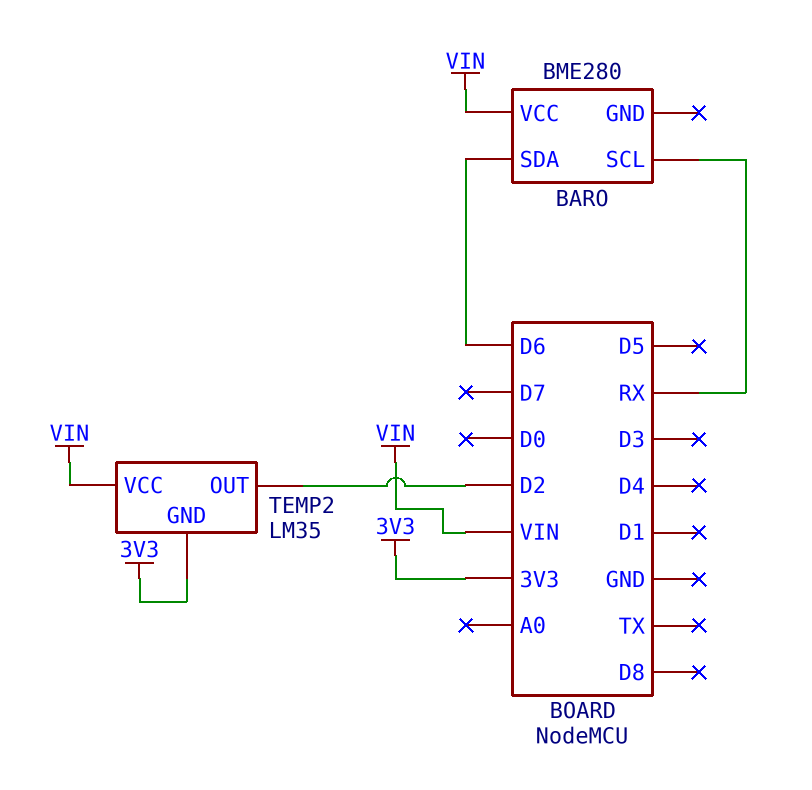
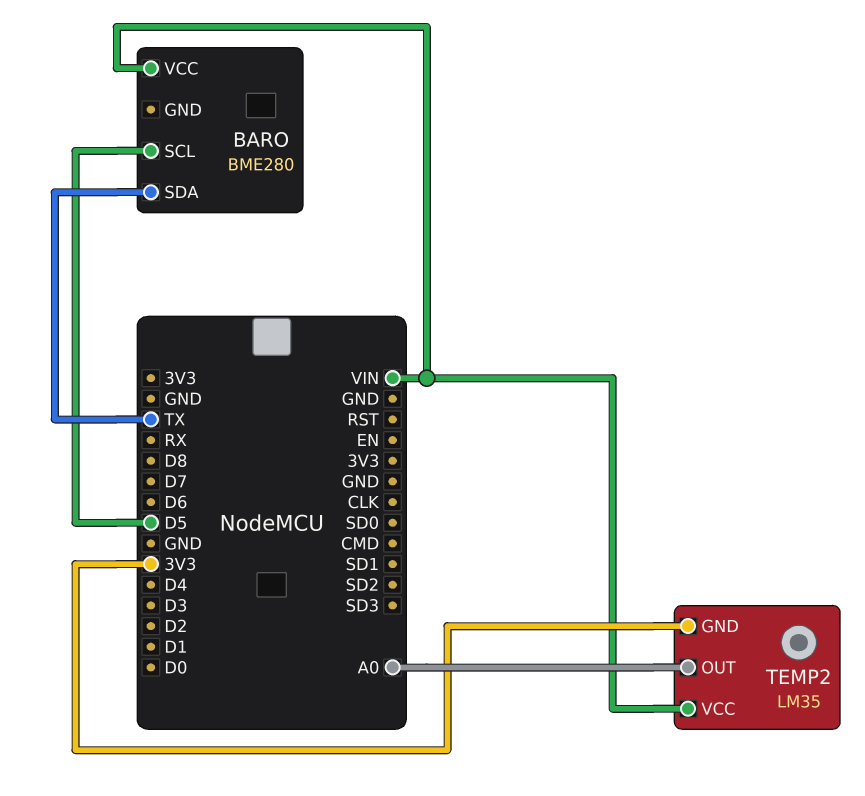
BARO pin SCL: RX -> D5
BARO pin SDA: D6 -> TX
TEMP2 pin OUT: D2 -> A0

